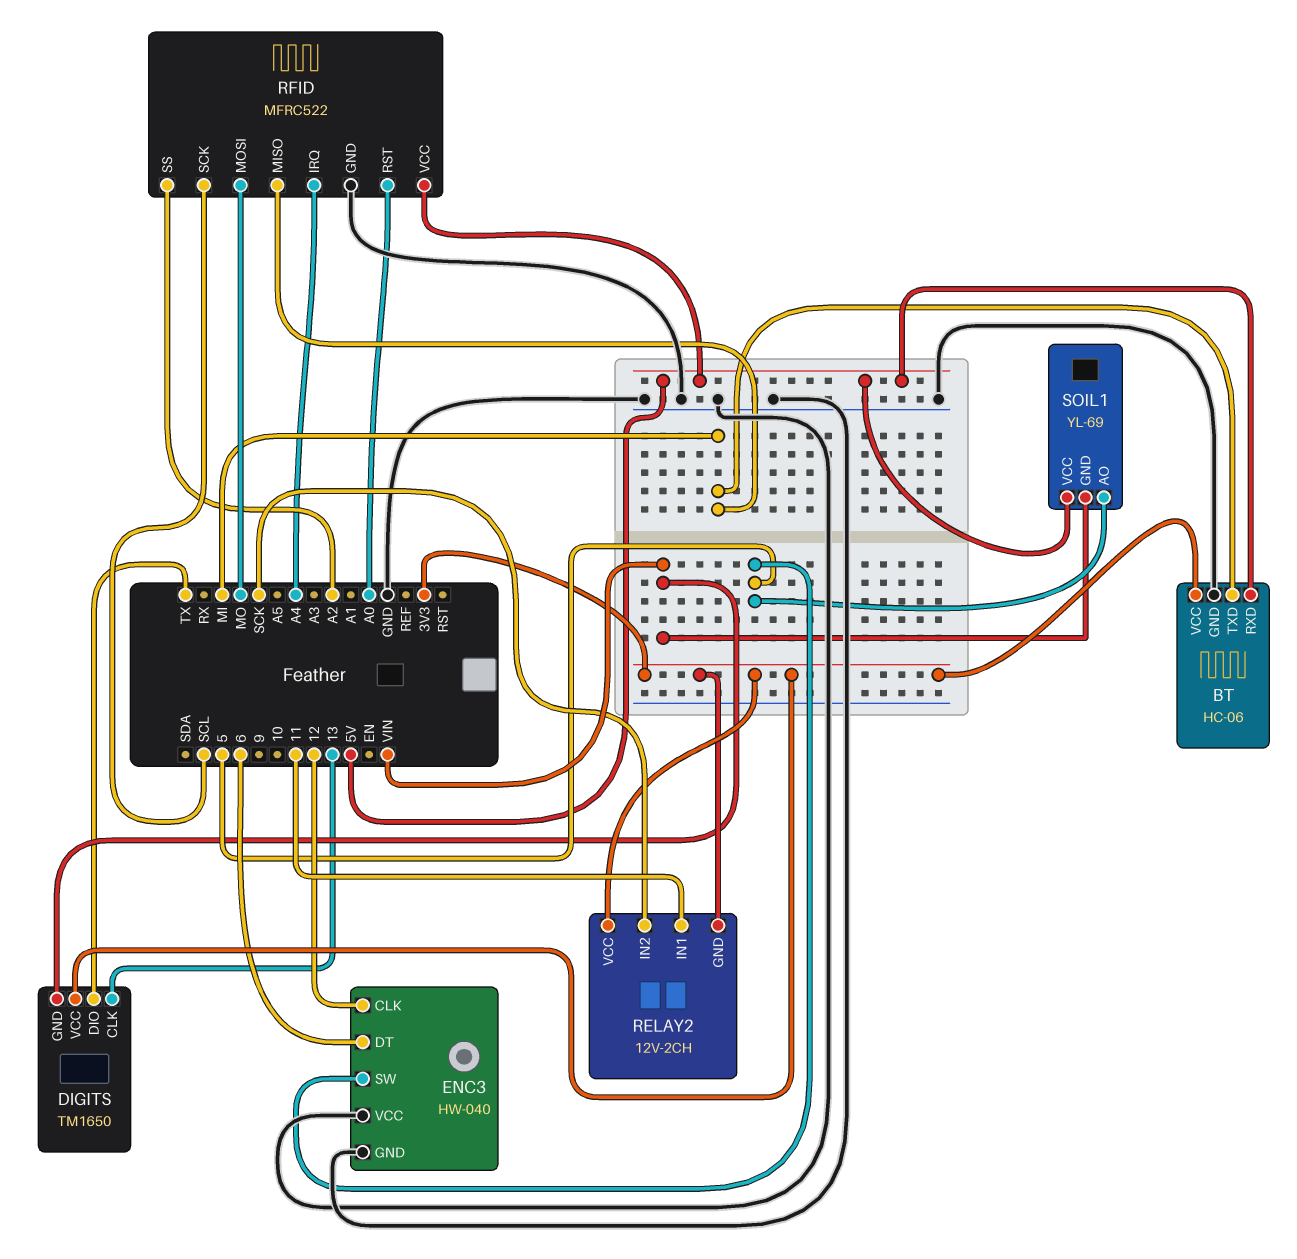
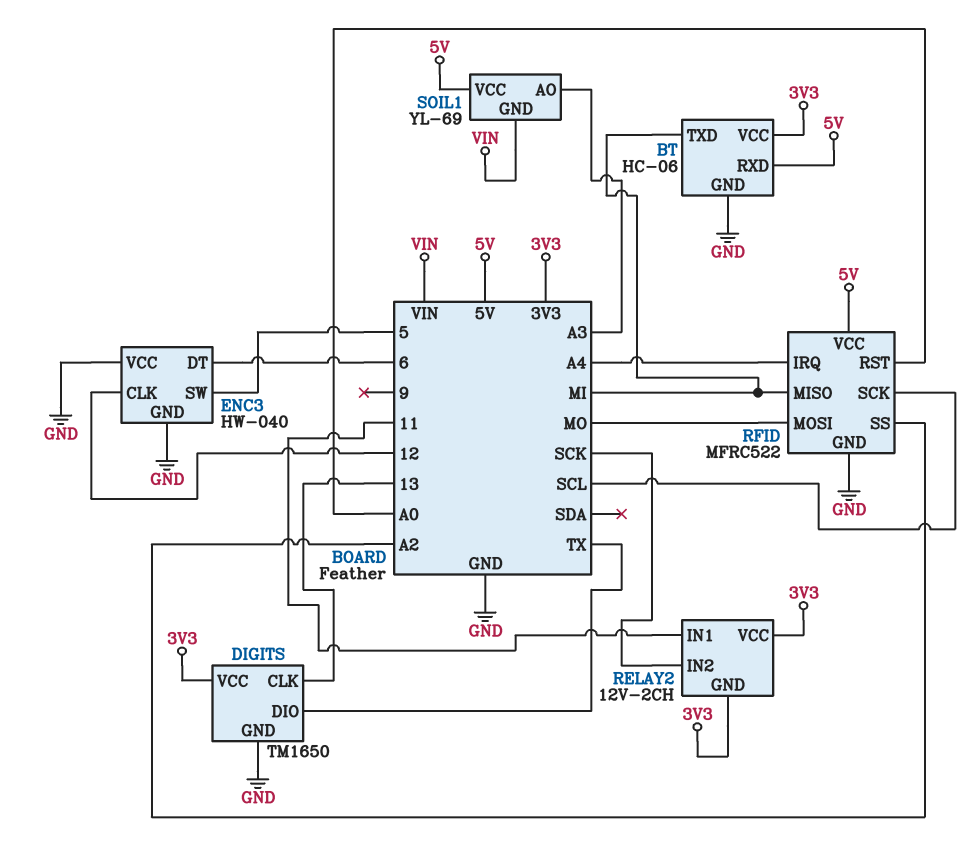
DIGITS pin GND: VIN -> GND
SOIL1 pin AO: 5 -> A3

